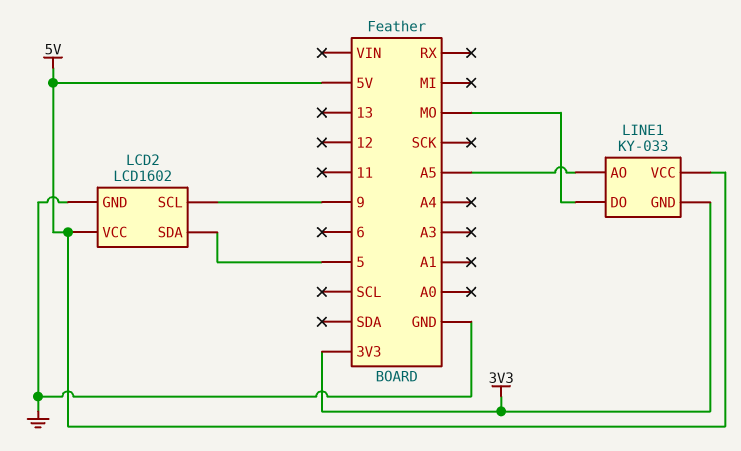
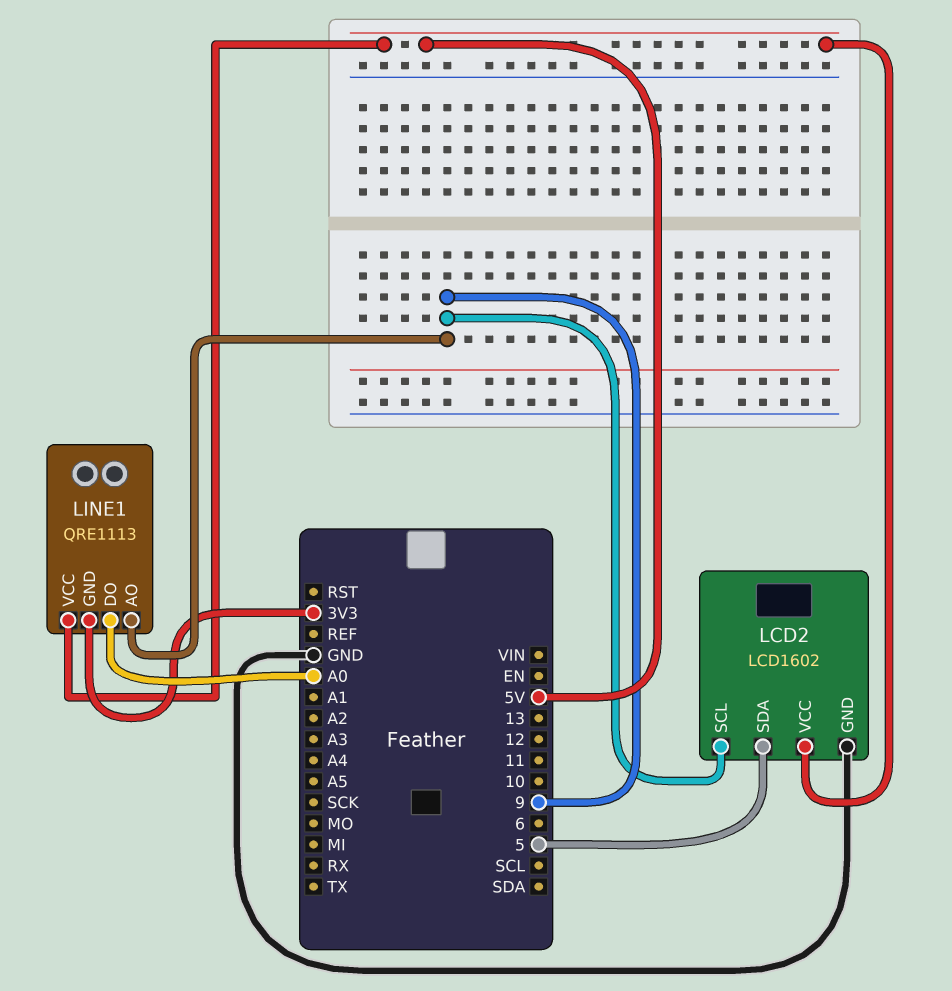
LINE1: KY-033 -> QRE1113
LINE1 pin AO: A5 -> 9
LINE1 pin DO: MO -> A0

